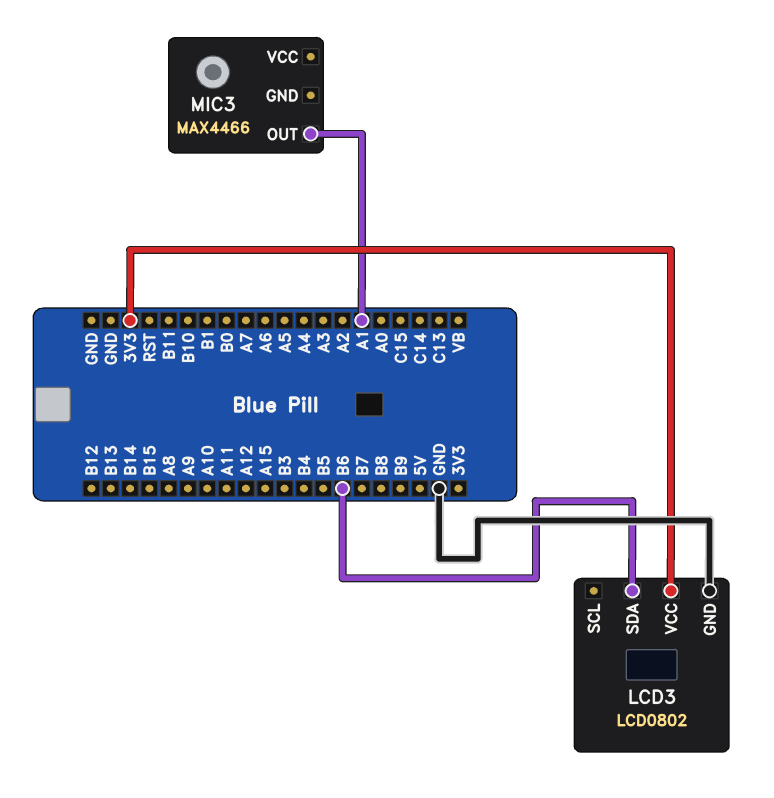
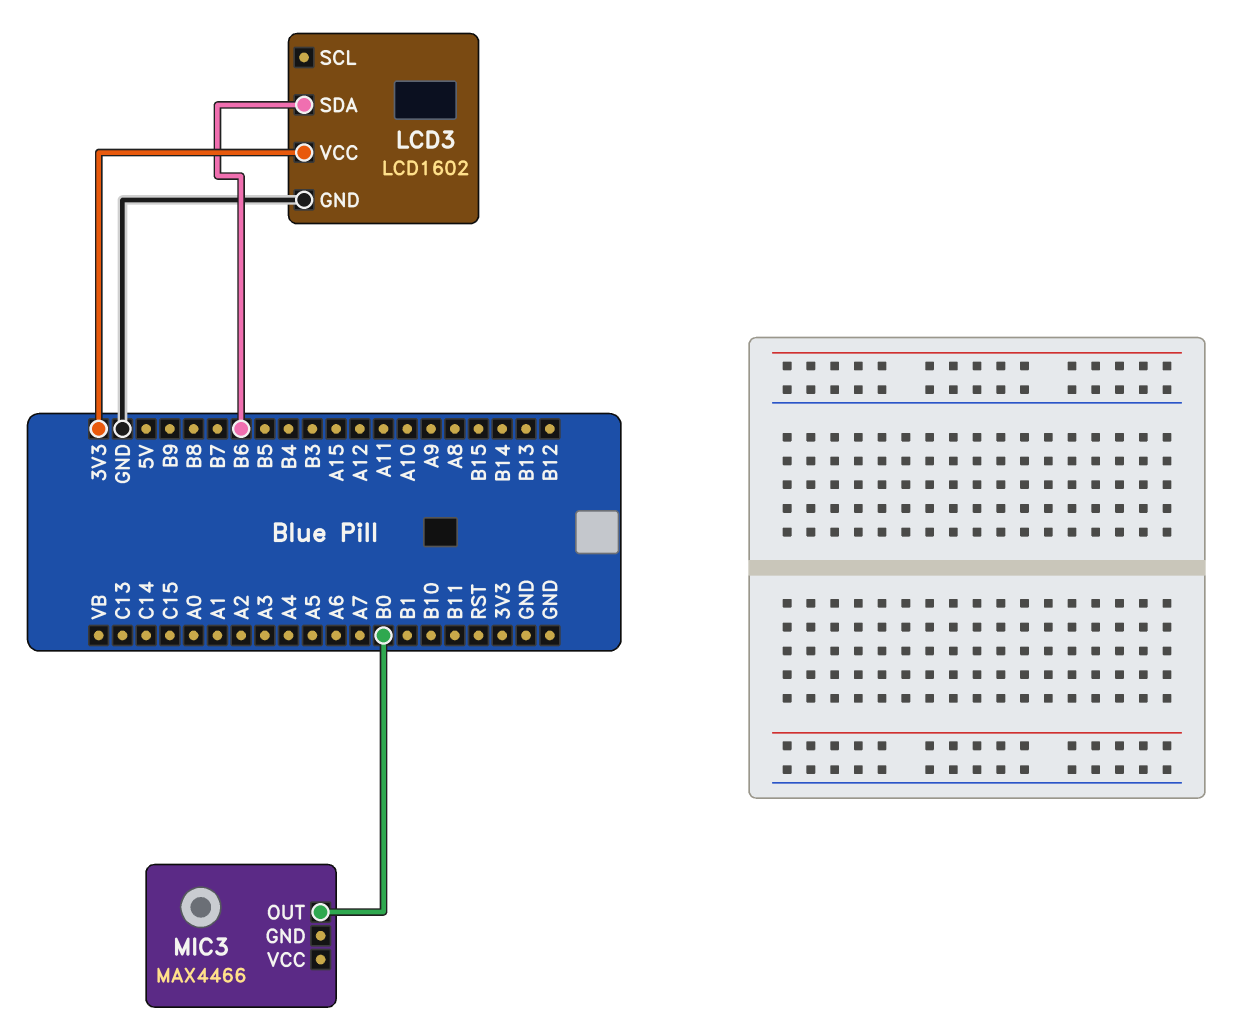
LCD3: LCD0802 -> LCD1602
MIC3 pin OUT: A1 -> B0

